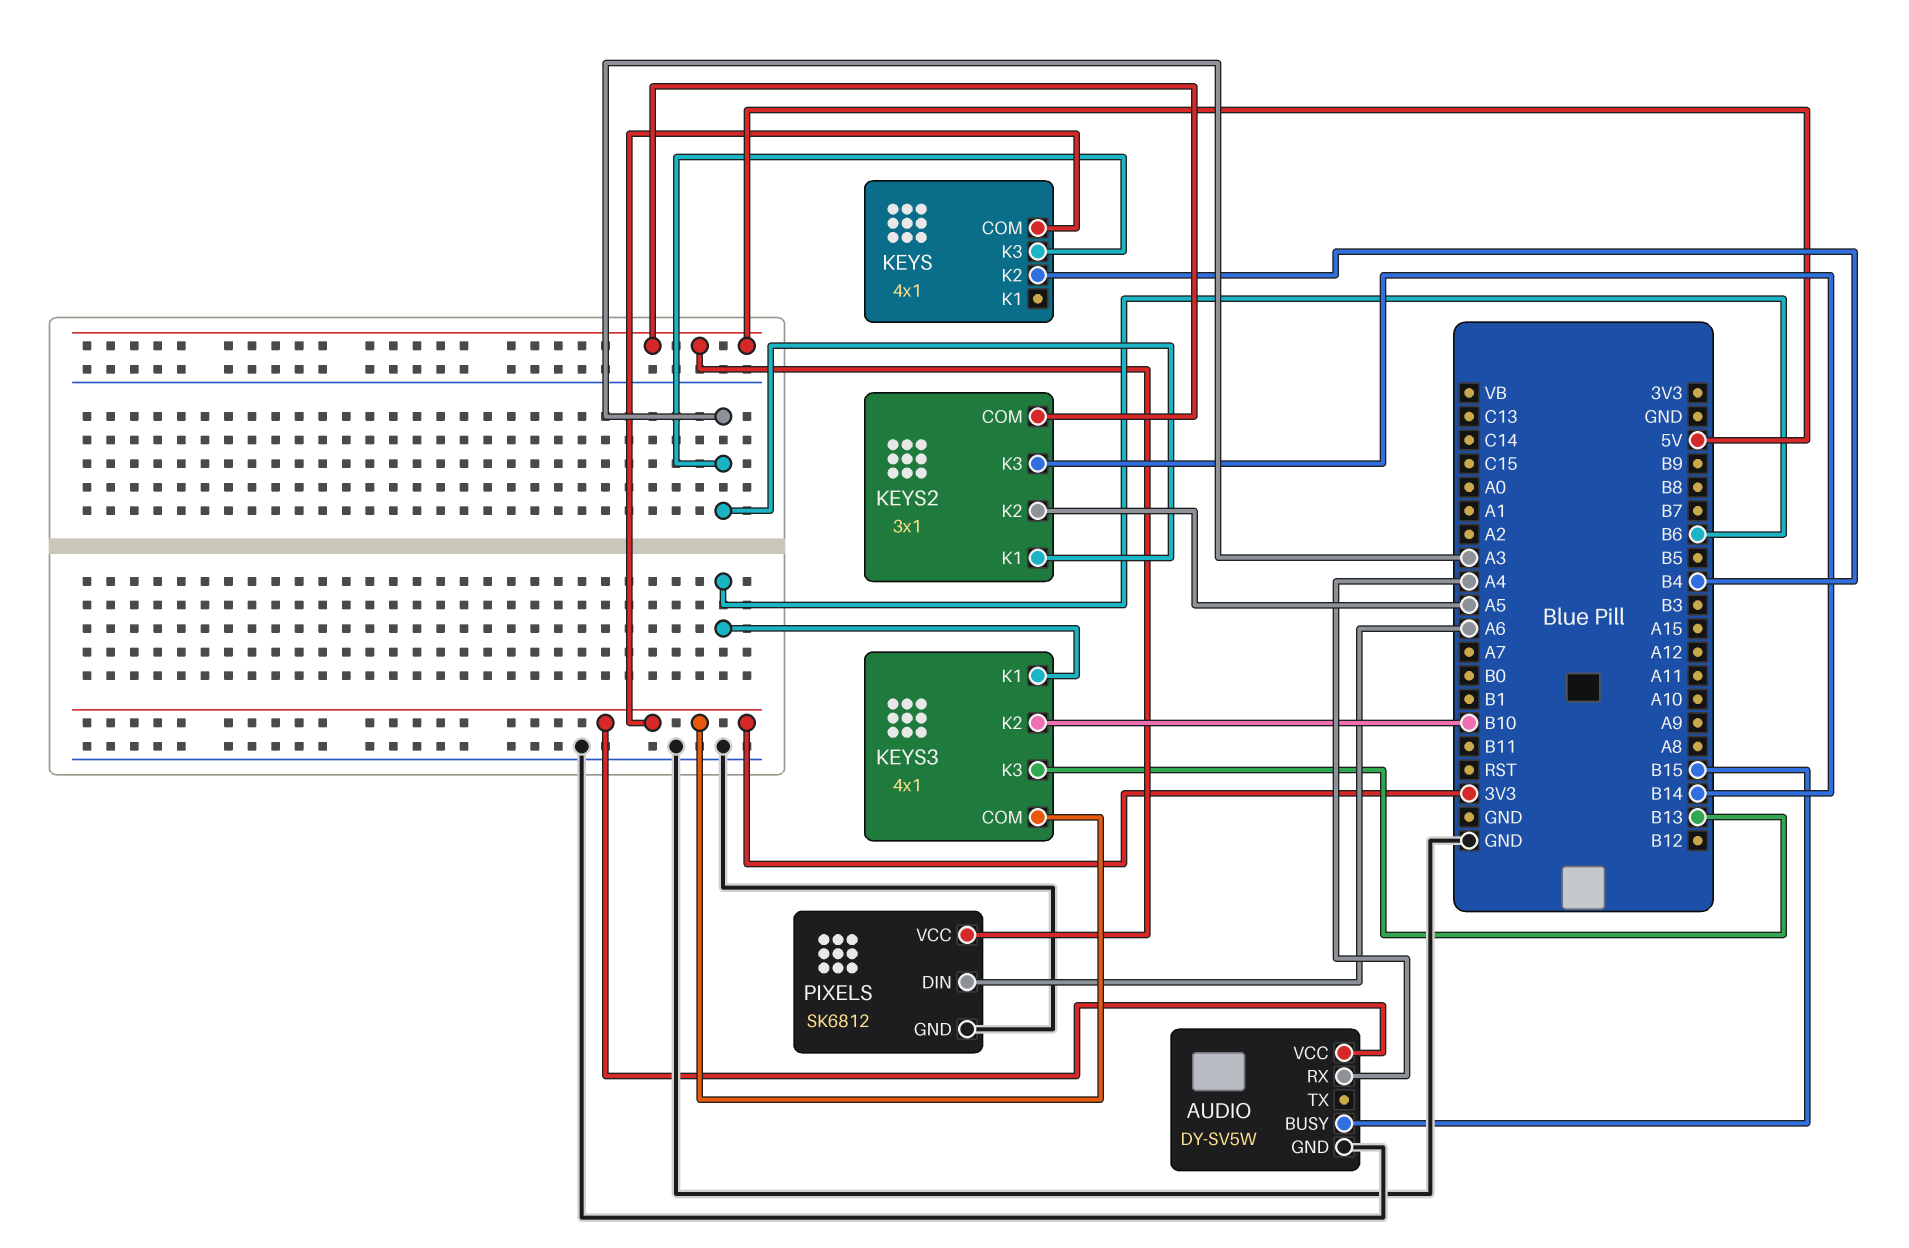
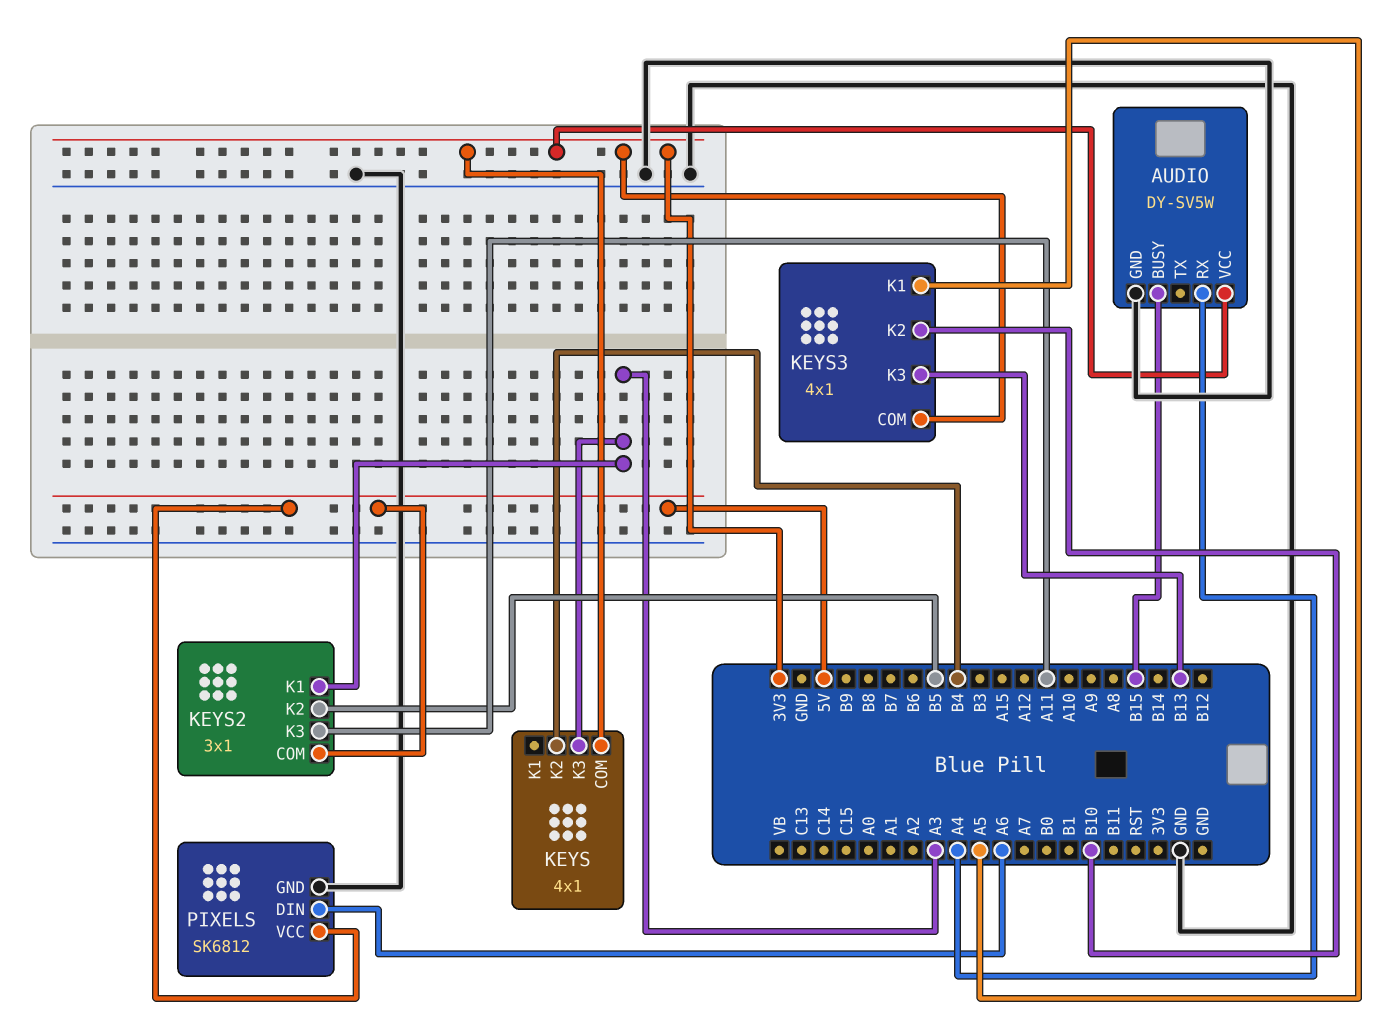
KEYS2 pin K2: A5 -> B5
KEYS2 pin K3: B14 -> A11
KEYS3 pin K1: B6 -> A5

